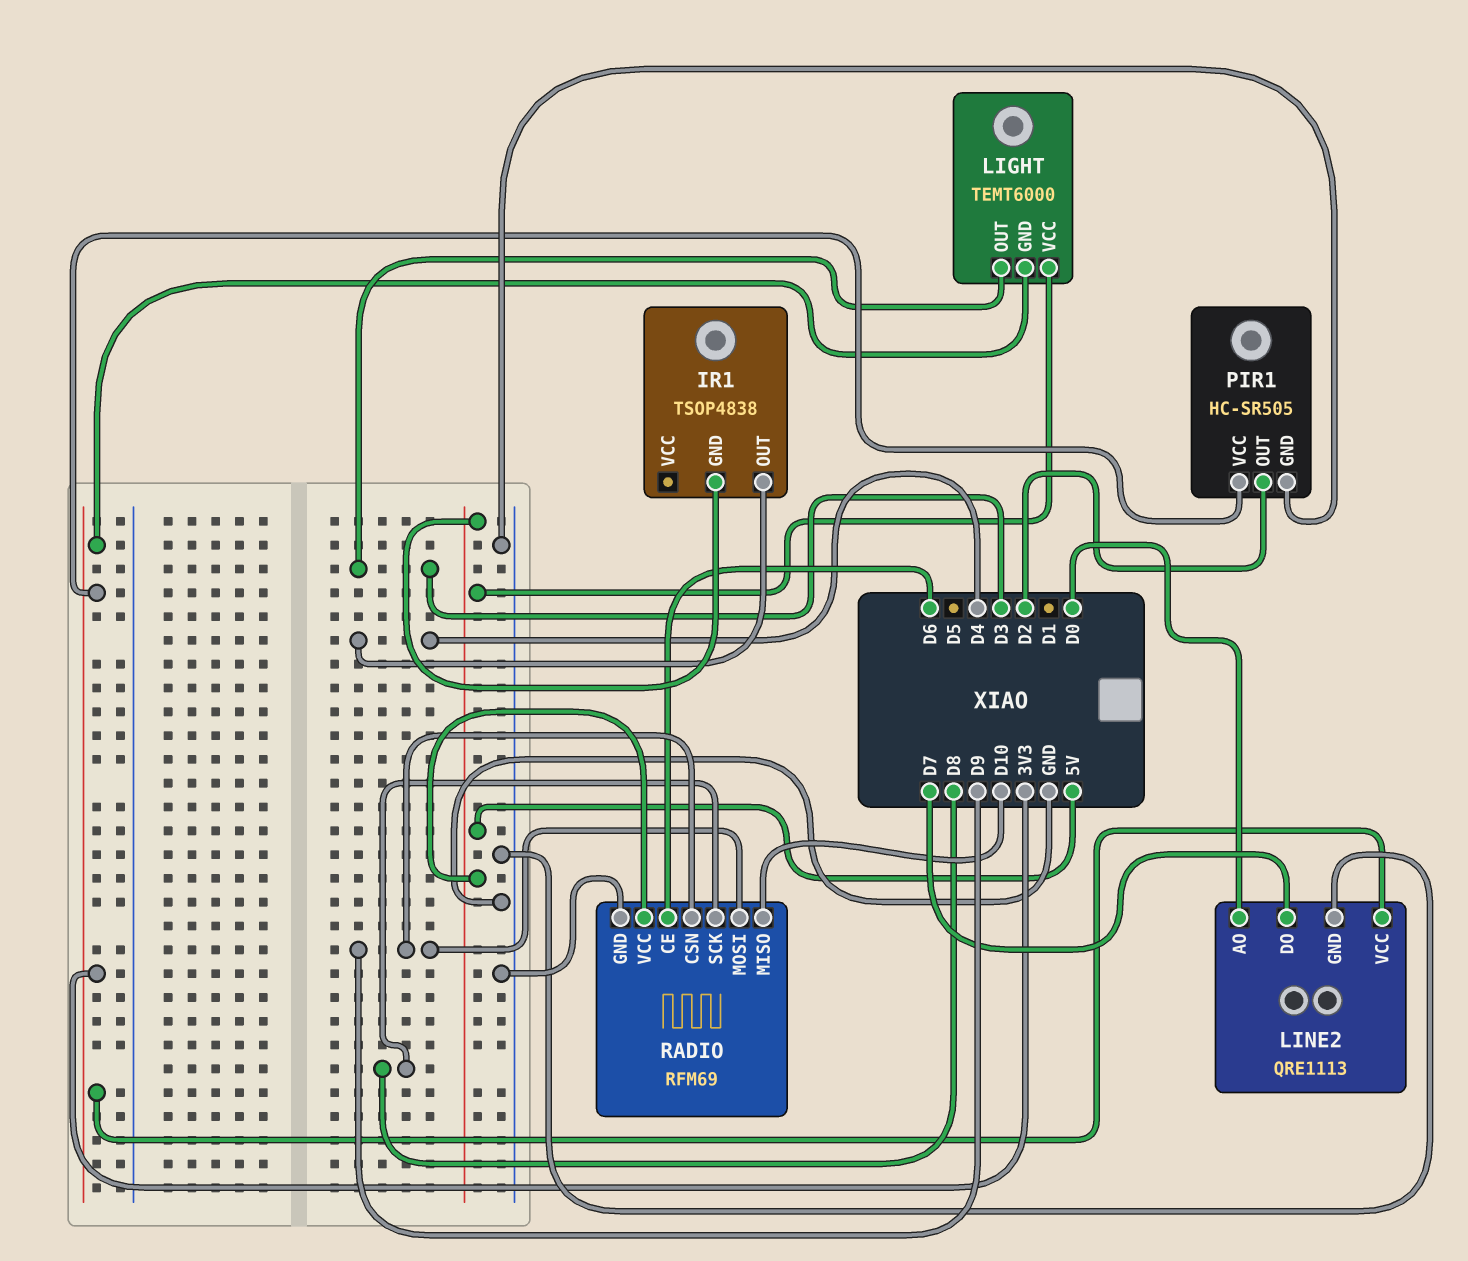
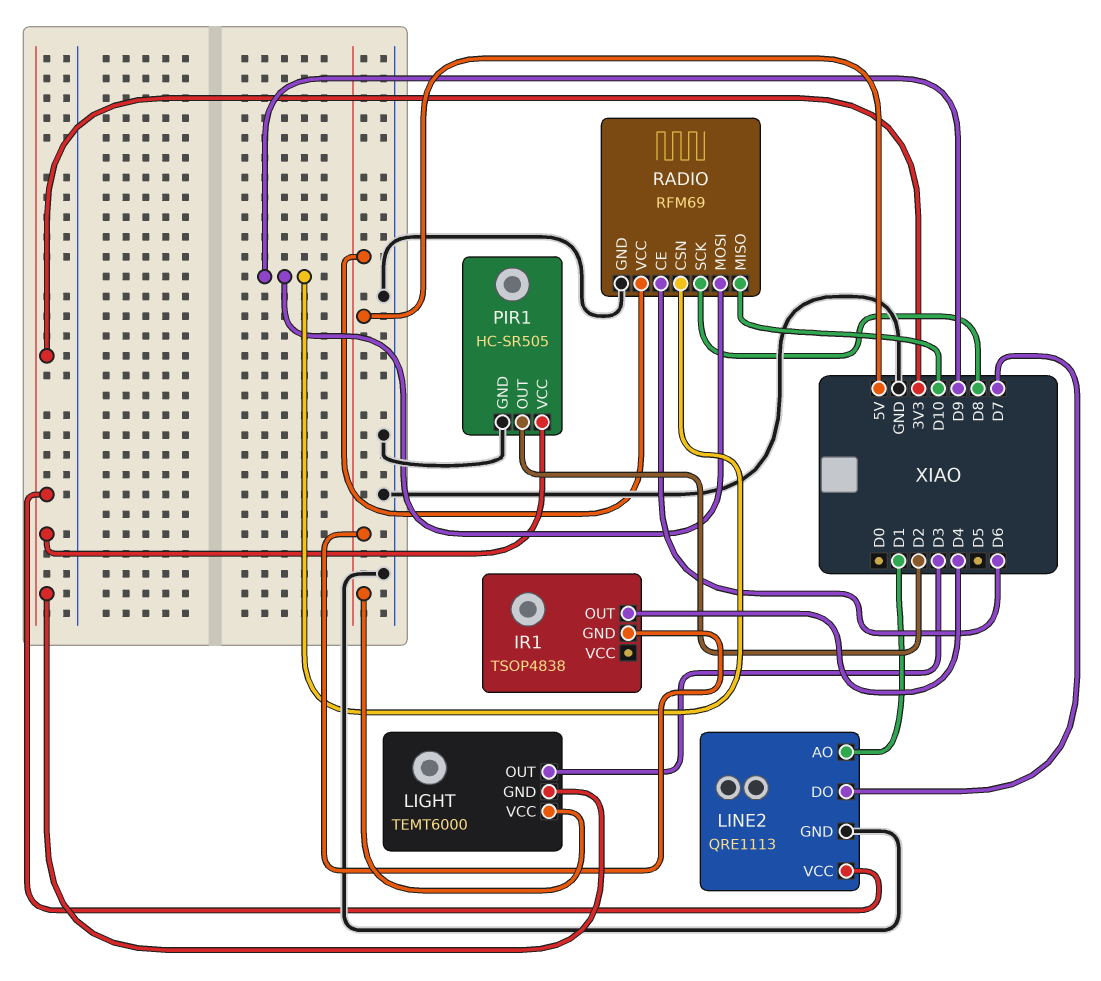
LINE2 pin AO: D0 -> D1

